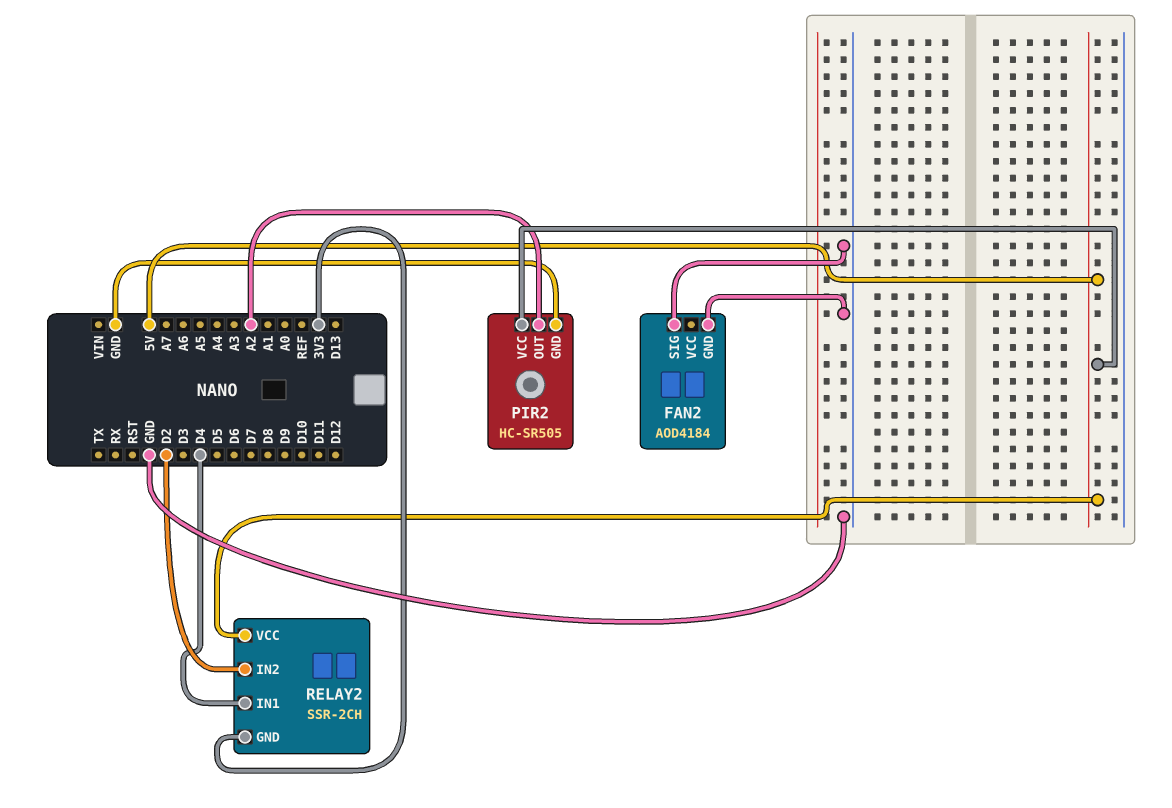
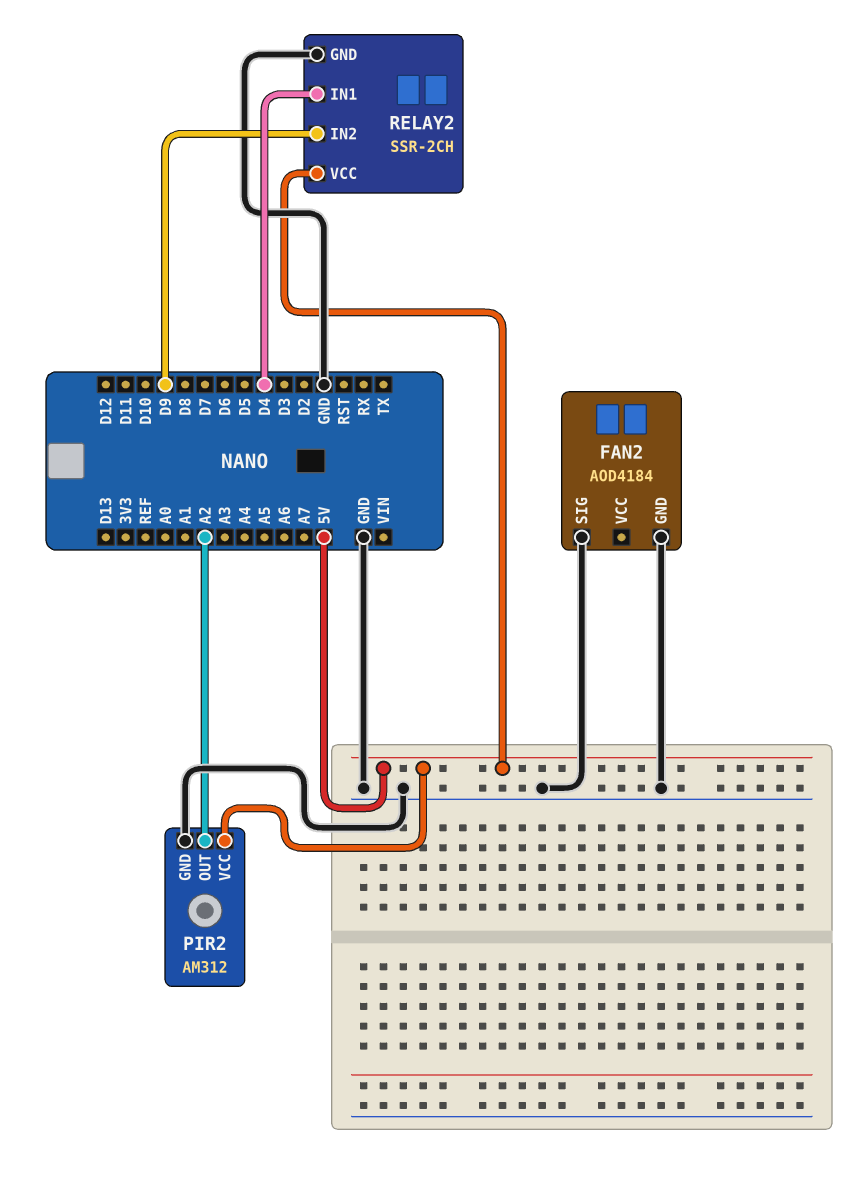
PIR2: HC-SR505 -> AM312
RELAY2 pin GND: 3V3 -> GND
RELAY2 pin IN2: D2 -> D9

